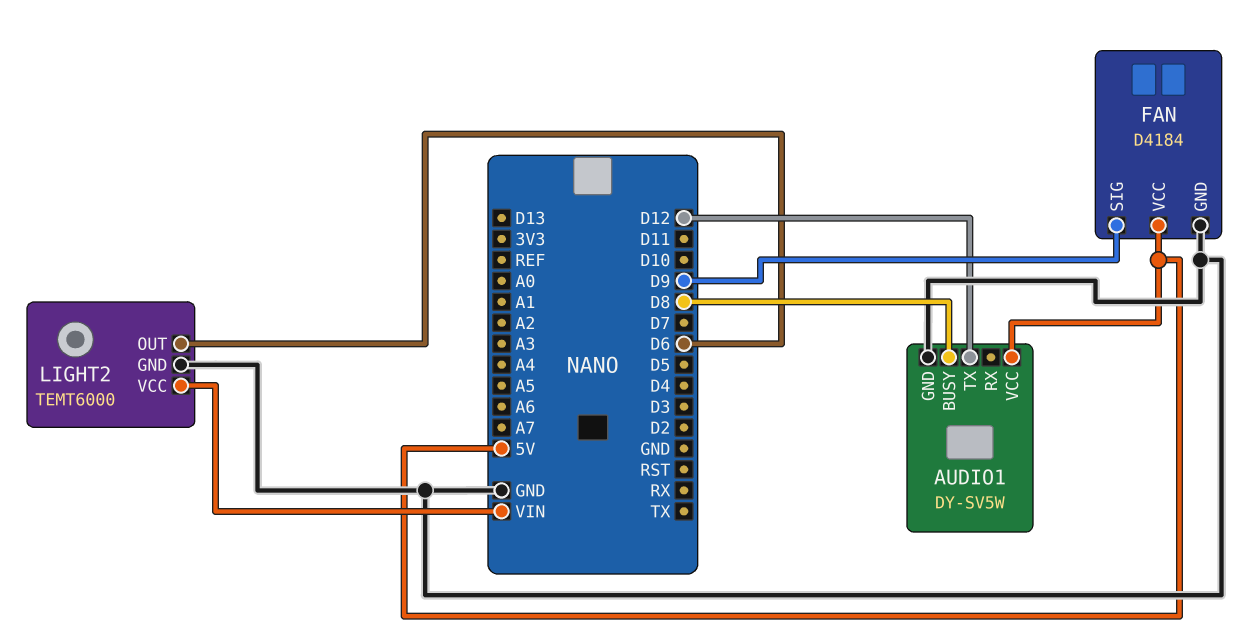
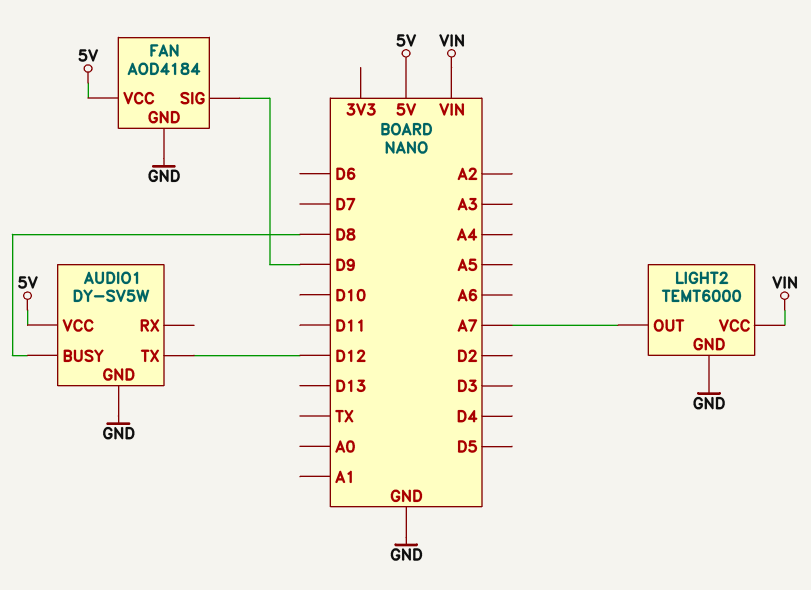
FAN: D4184 -> AOD4184
LIGHT2 pin OUT: D6 -> A7

